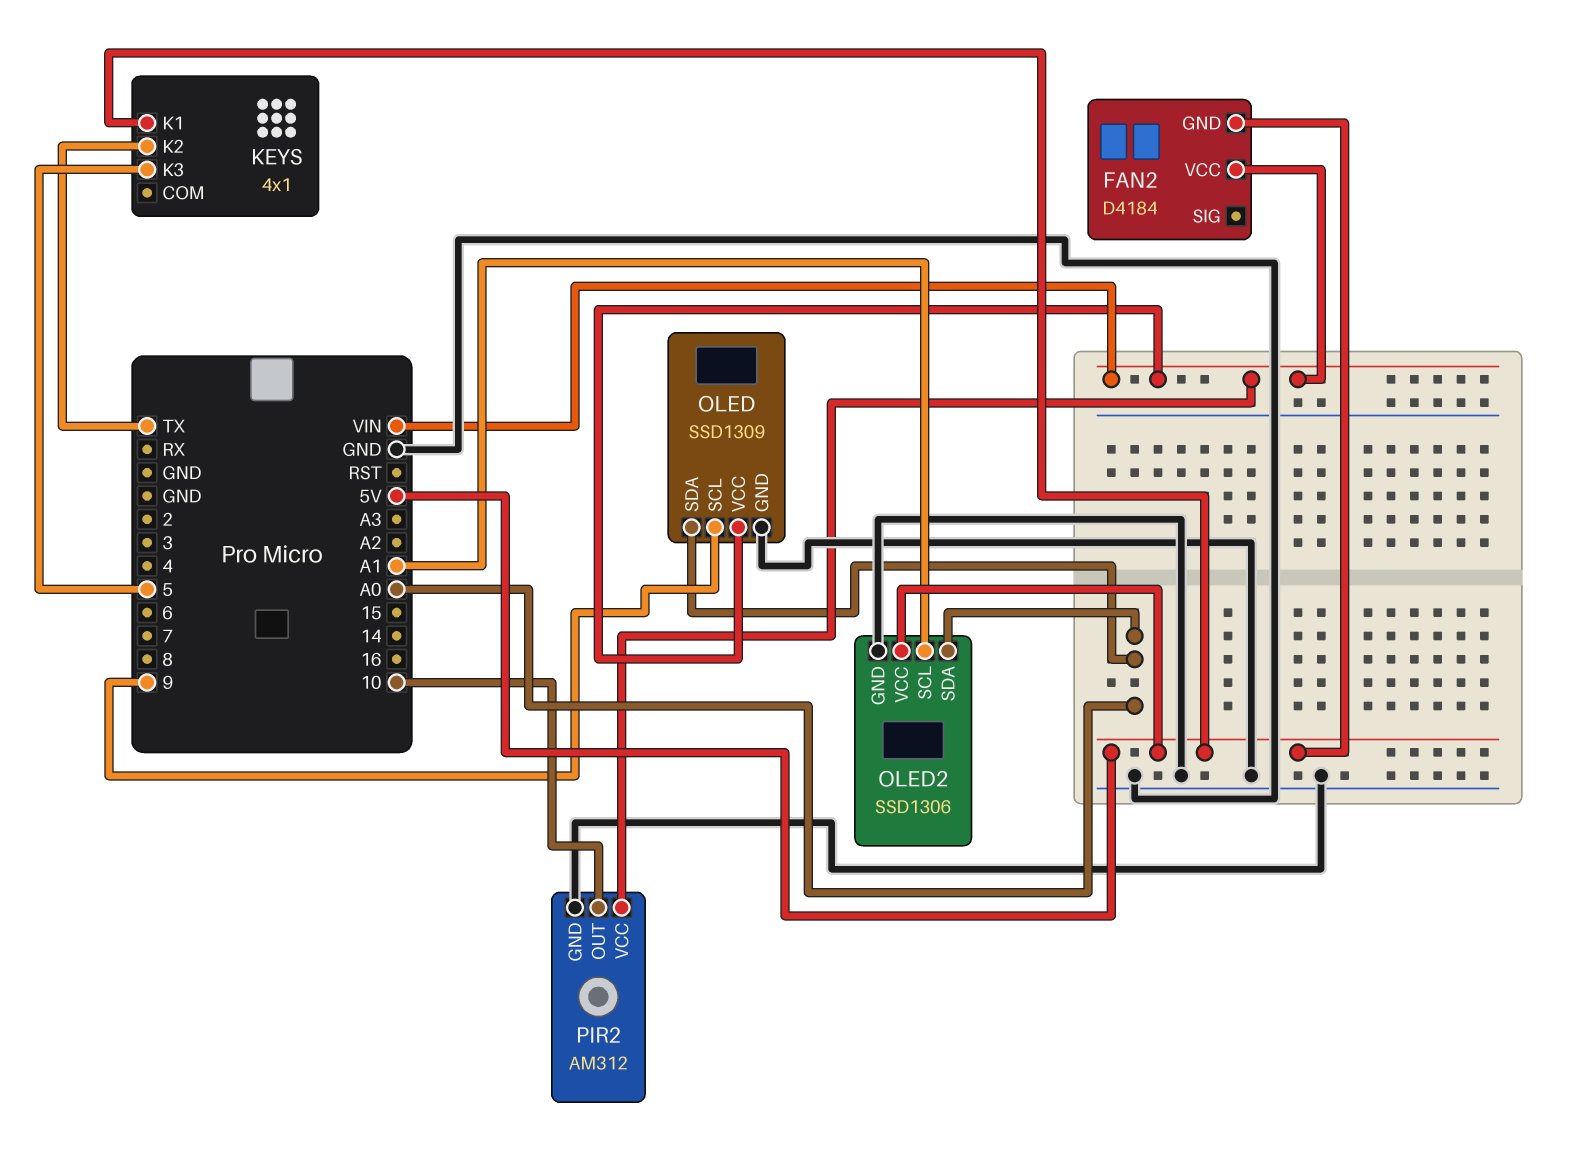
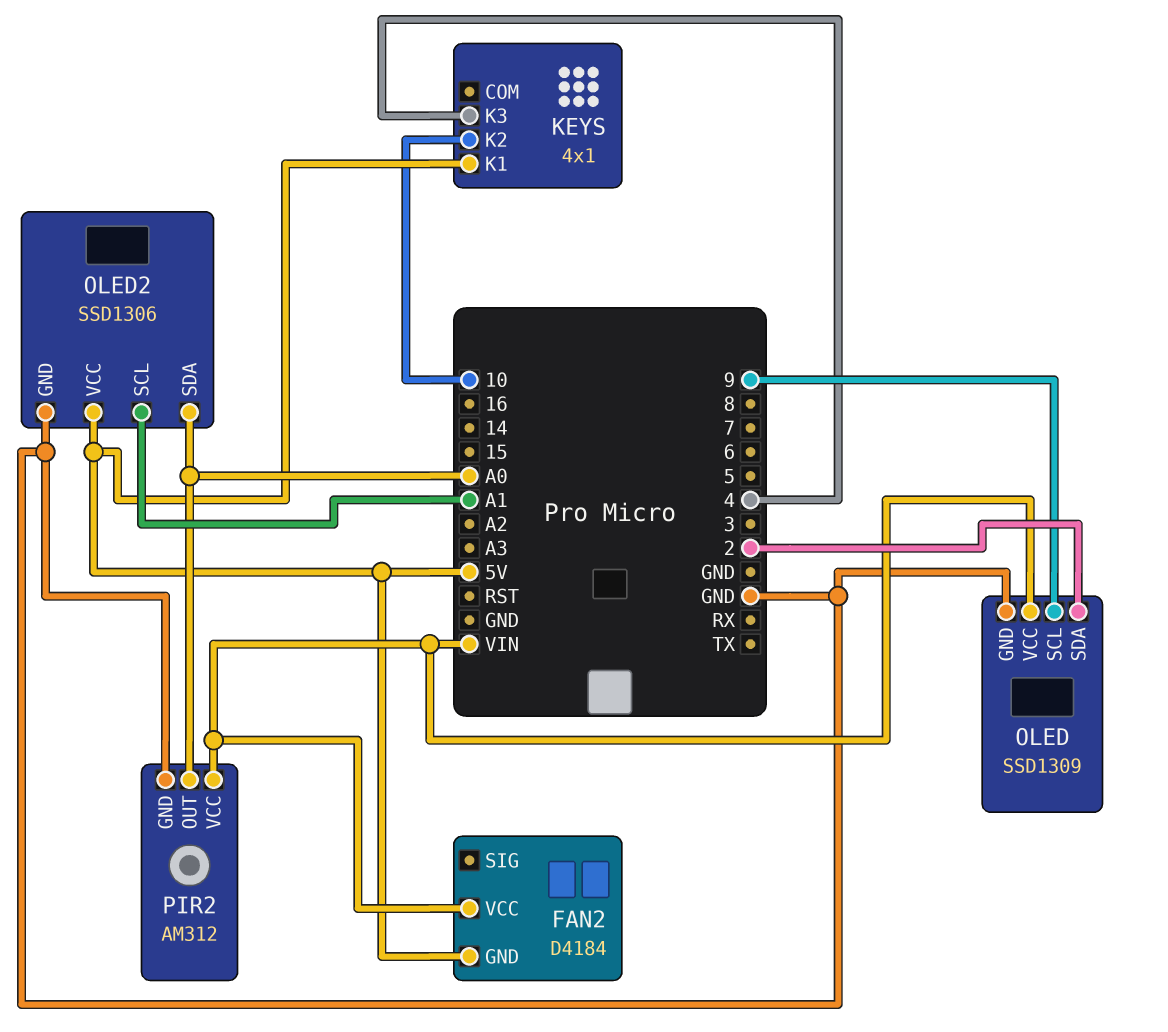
KEYS pin K2: TX -> 10
KEYS pin K3: 5 -> 4
OLED pin SDA: A0 -> 2
PIR2 pin OUT: 10 -> A0

